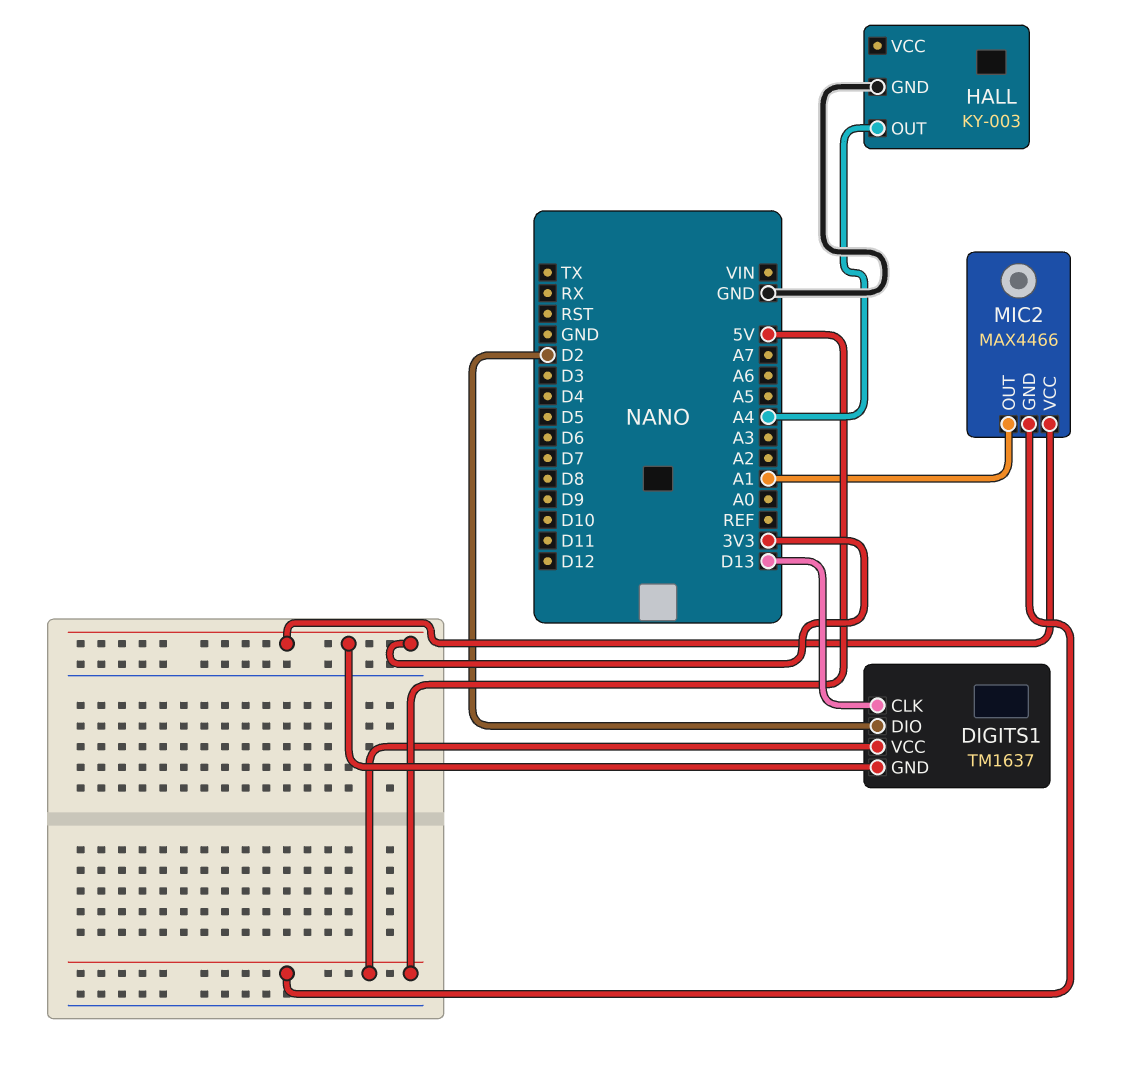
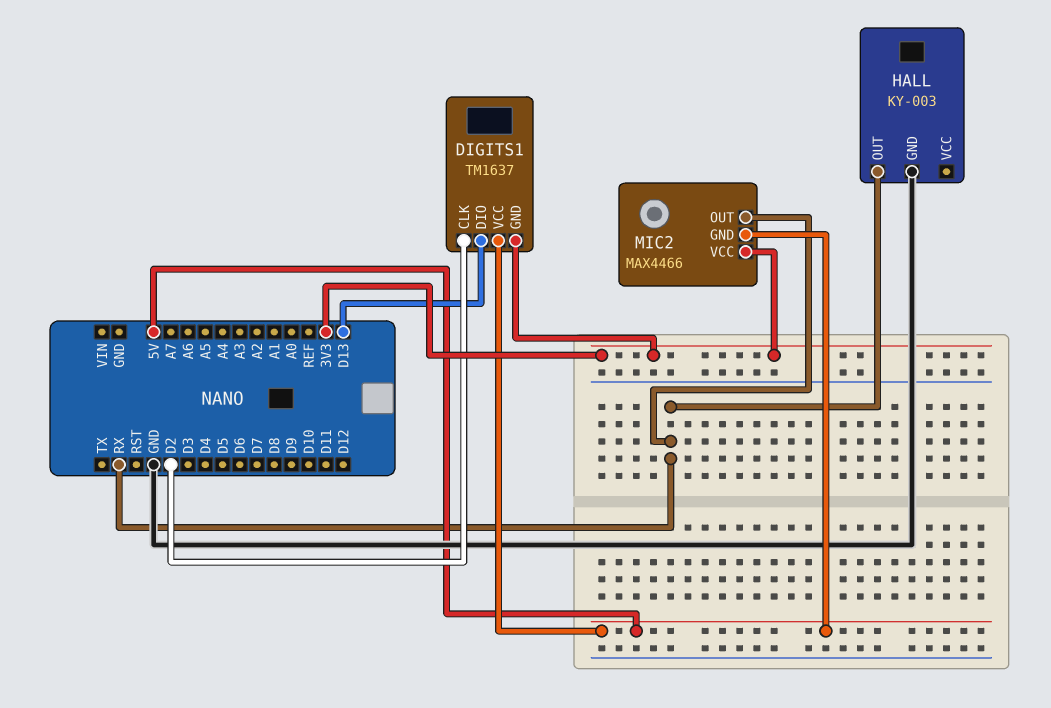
DIGITS1 pin CLK: D13 -> D2
DIGITS1 pin DIO: D2 -> D13
HALL pin OUT: A4 -> RX
MIC2 pin OUT: A1 -> RX

